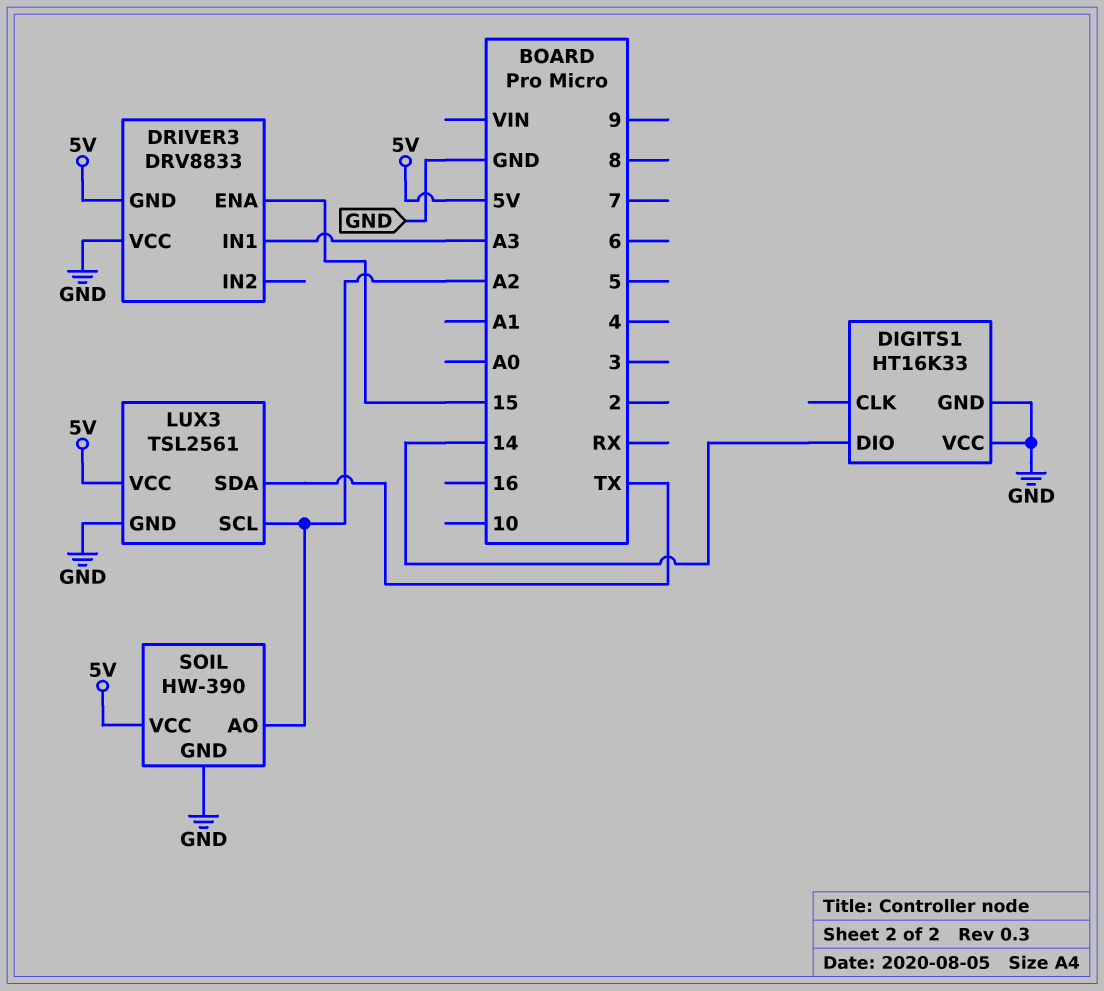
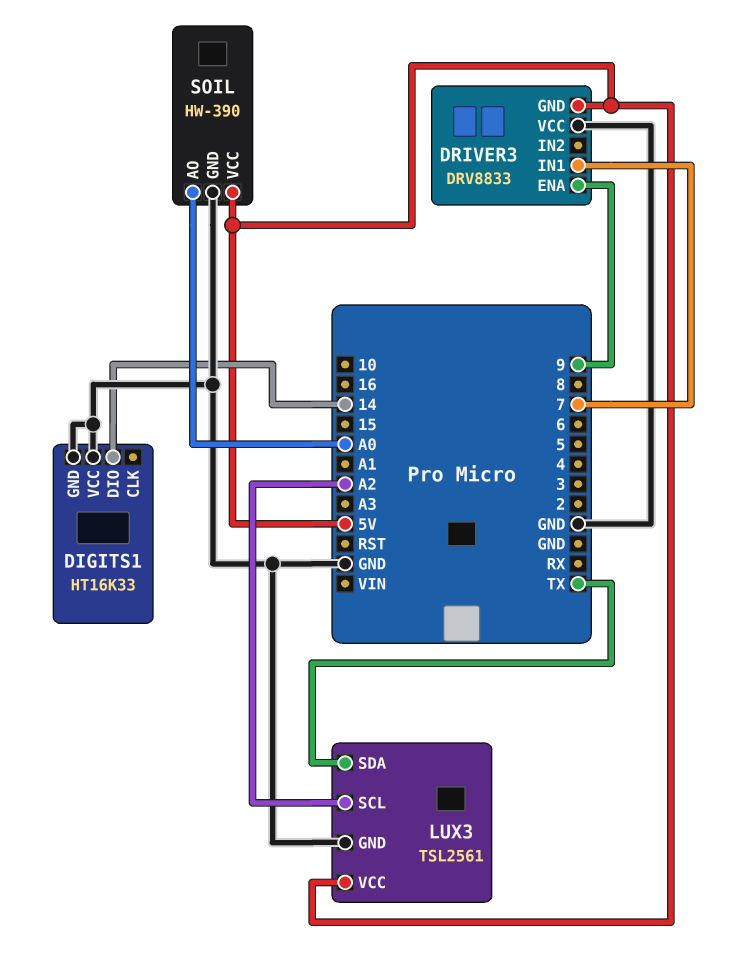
DRIVER3 pin ENA: 15 -> 9
DRIVER3 pin IN1: A3 -> 7
SOIL pin AO: A2 -> A0

